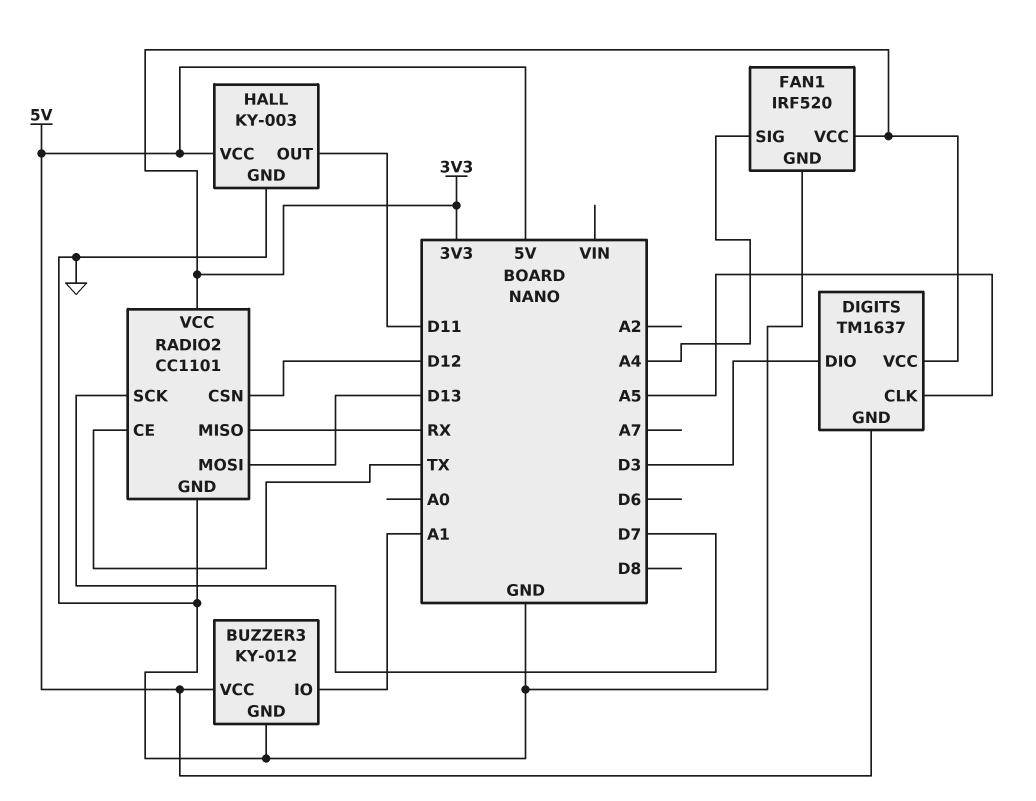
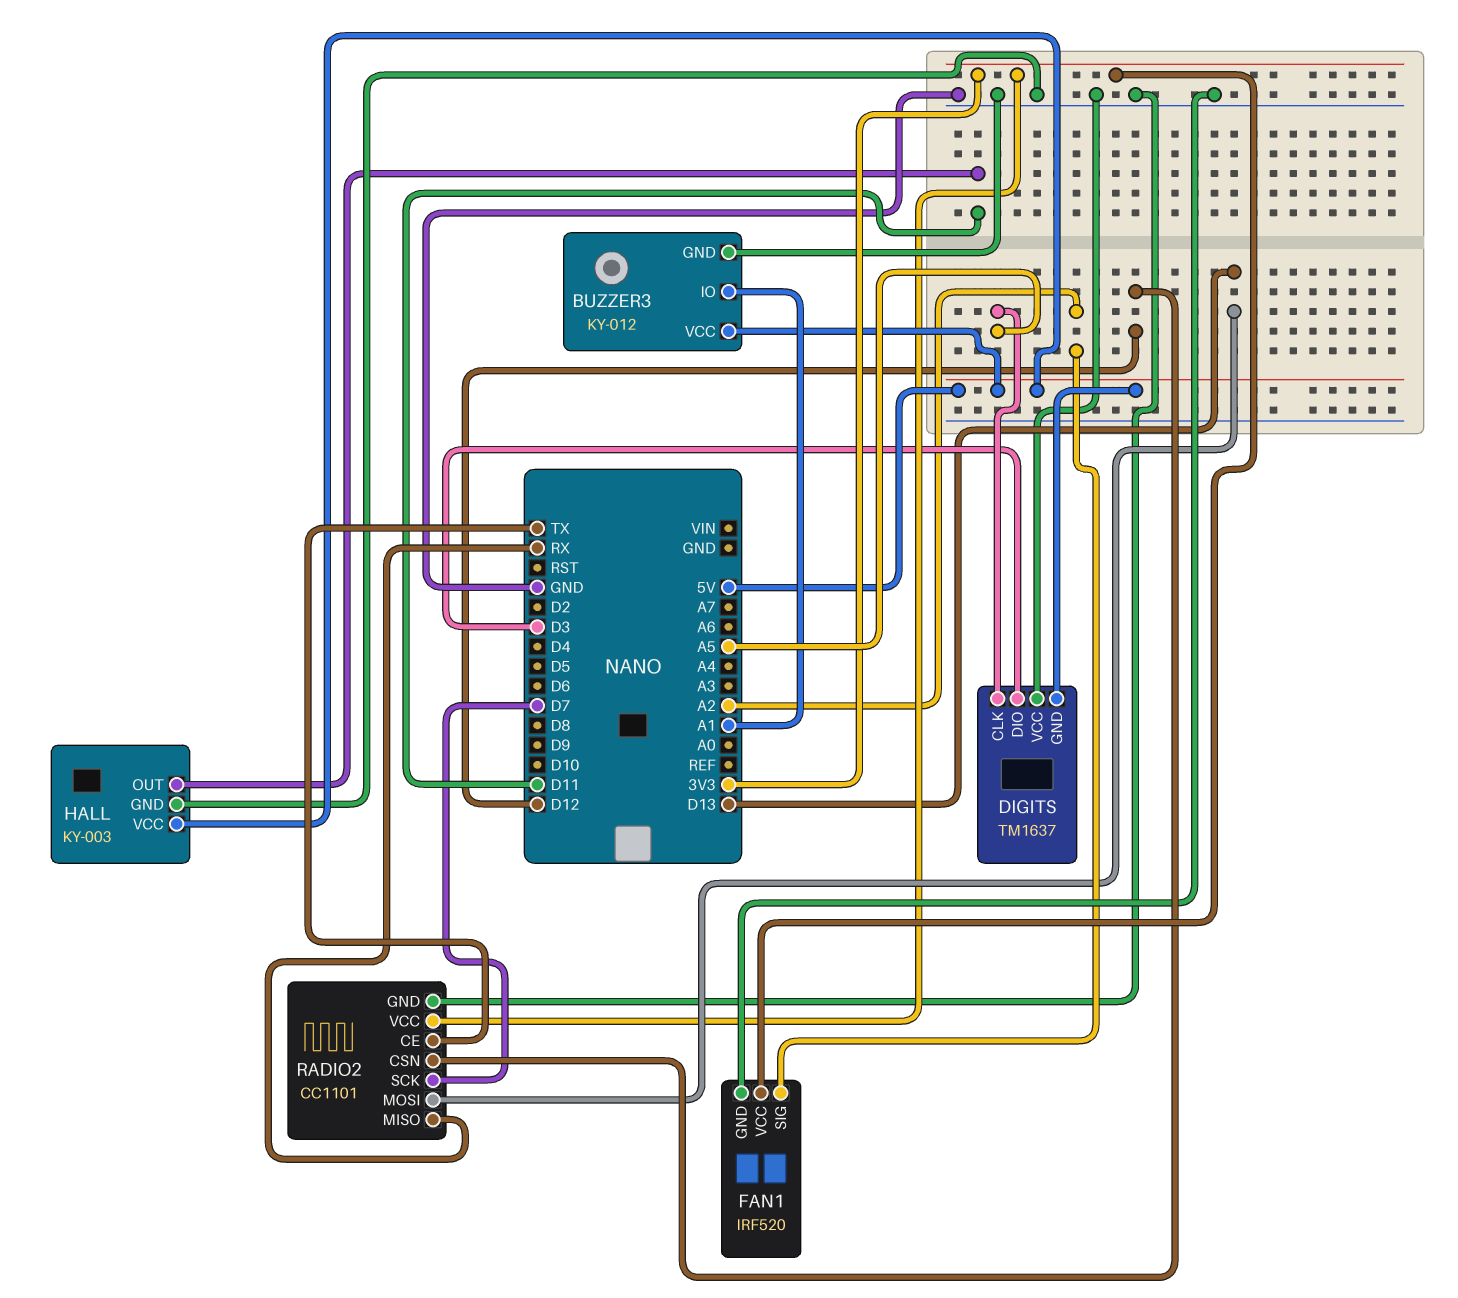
DIGITS pin VCC: 3V3 -> GND
FAN1 pin SIG: A4 -> A2

